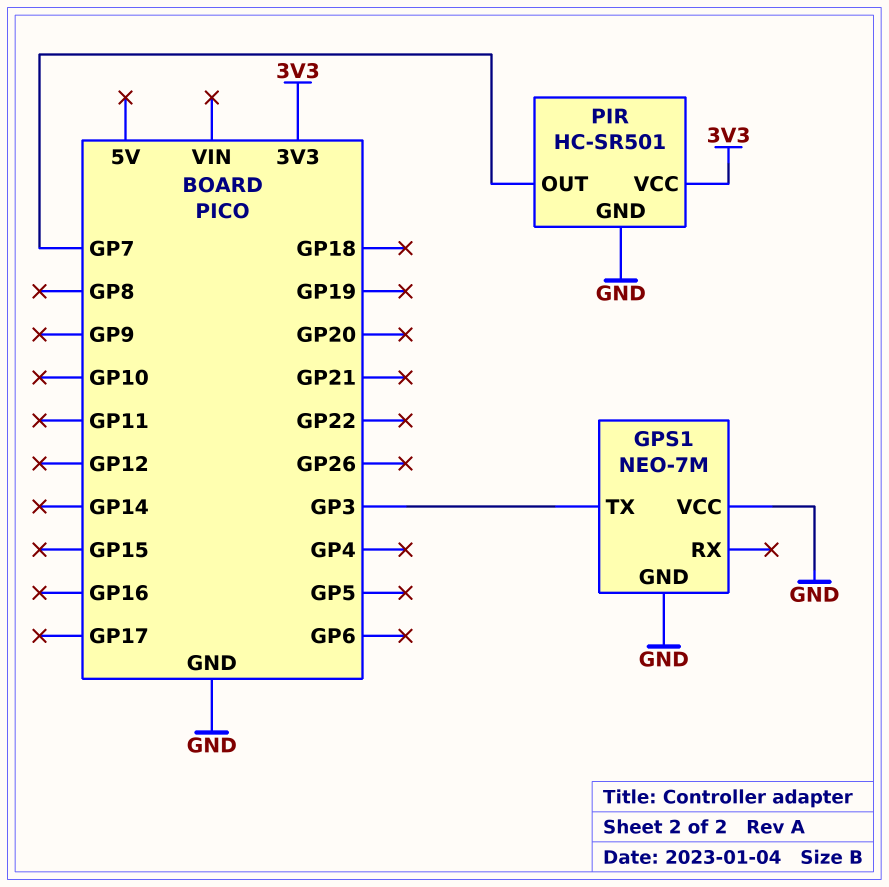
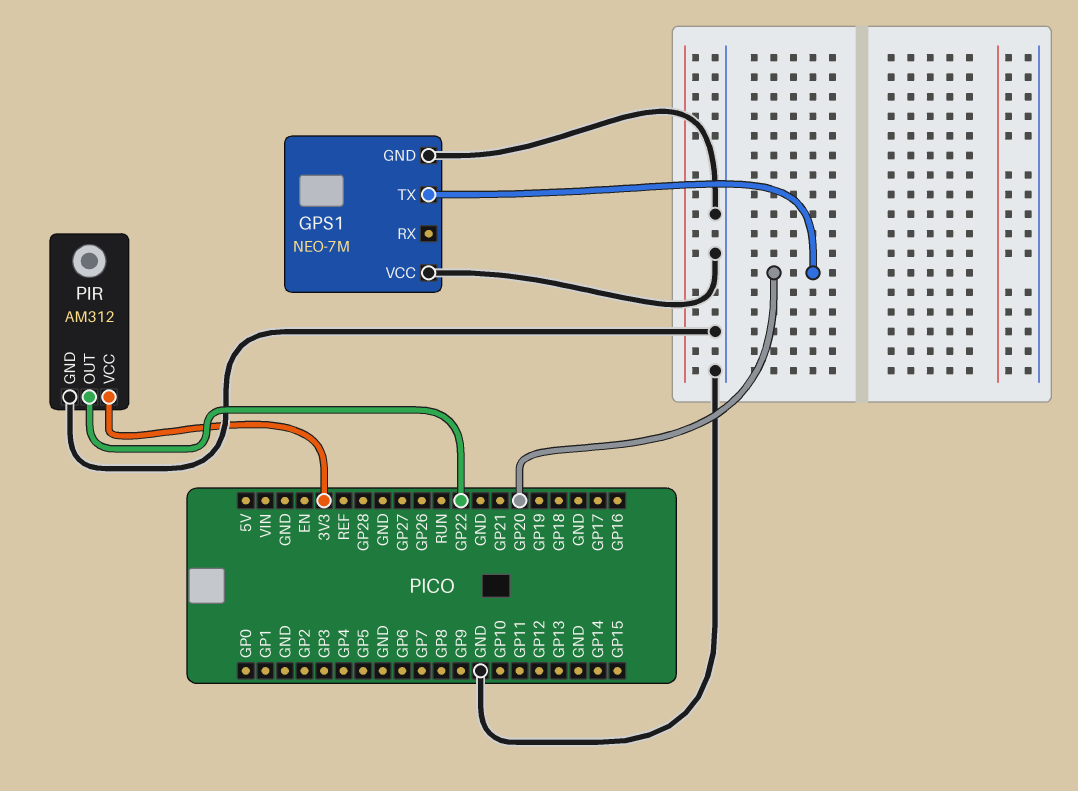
GPS1 pin TX: GP3 -> GP20
PIR: HC-SR501 -> AM312
PIR pin OUT: GP7 -> GP22

